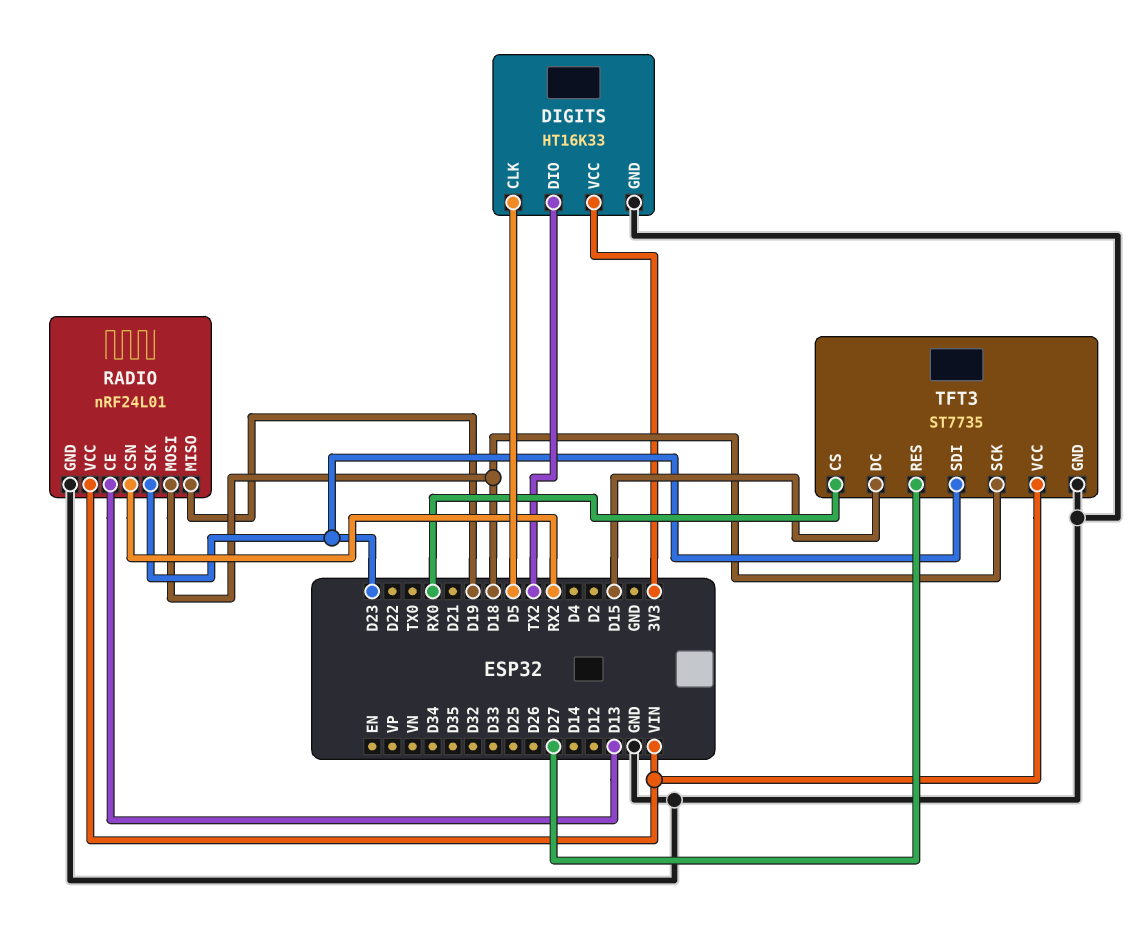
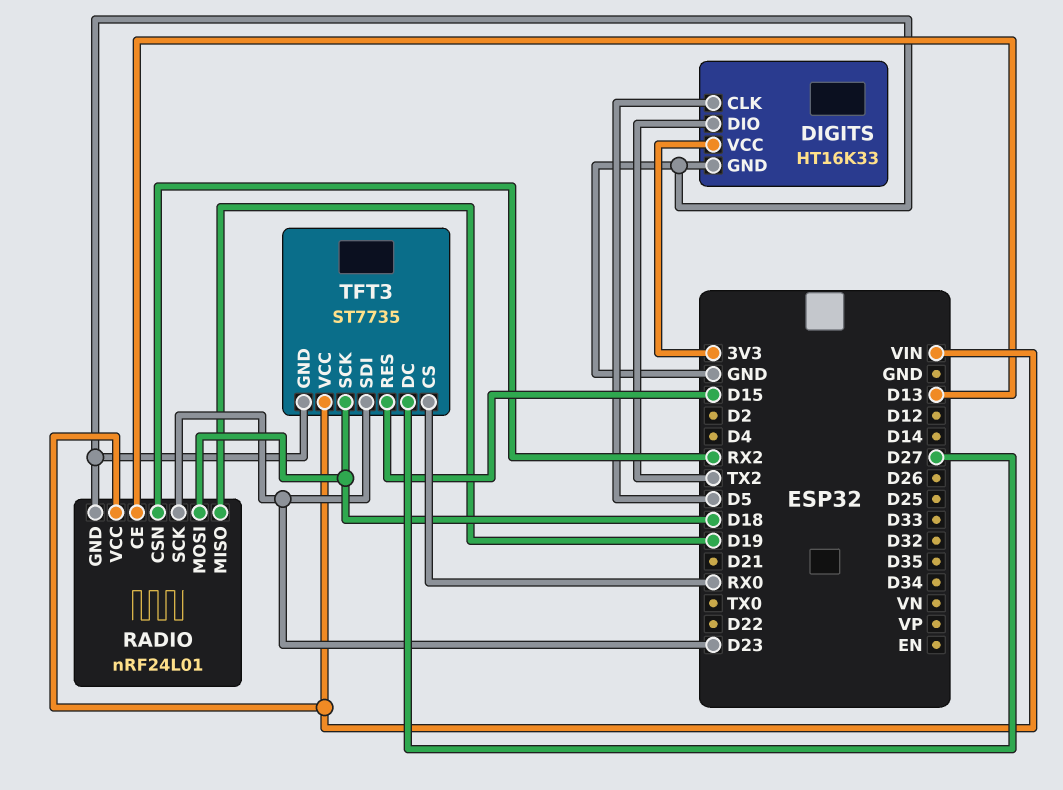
TFT3 pin DC: D15 -> D27
TFT3 pin RES: D27 -> D15

